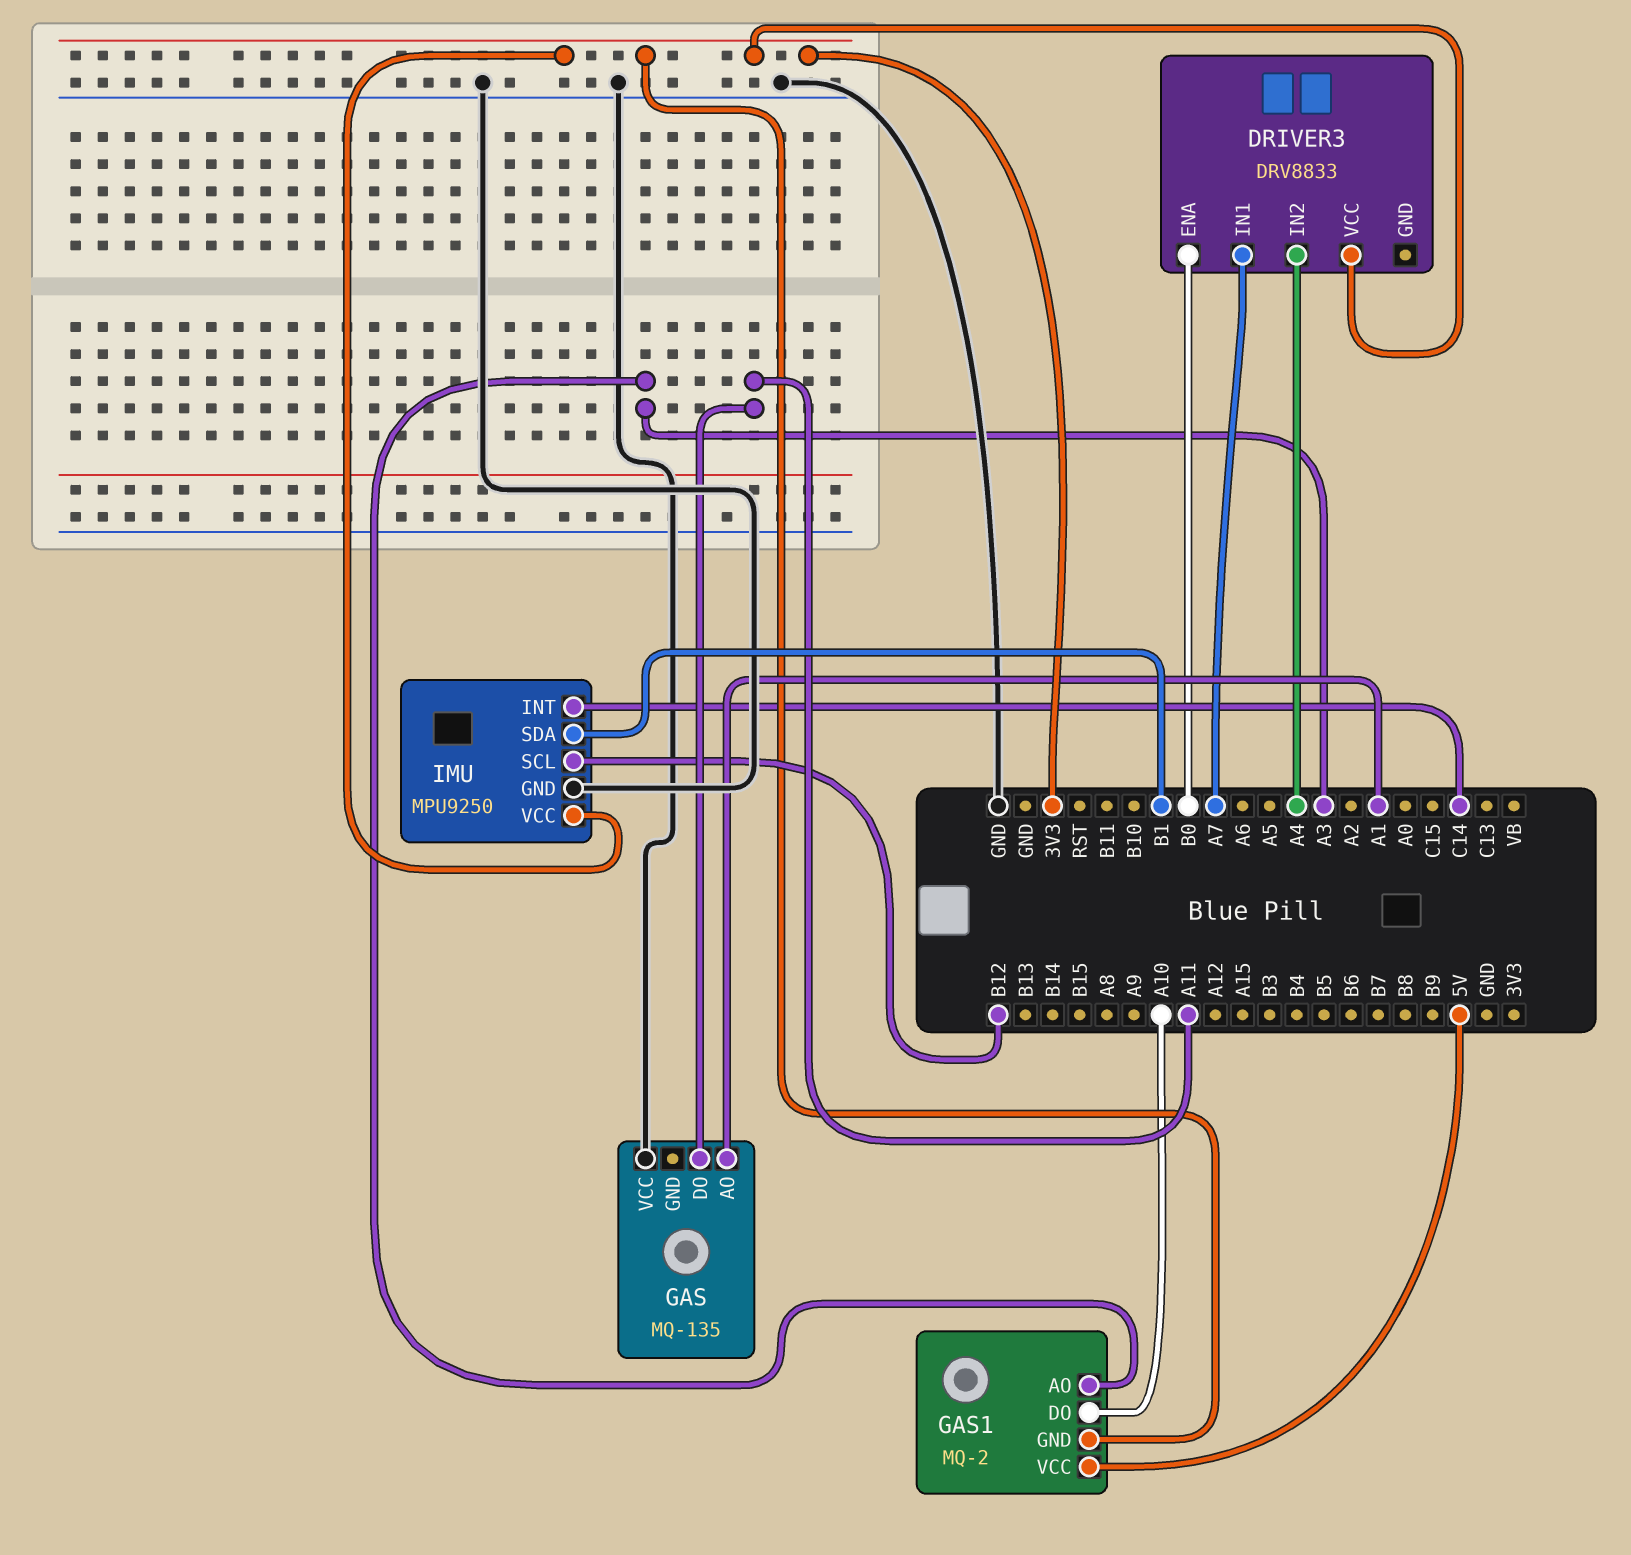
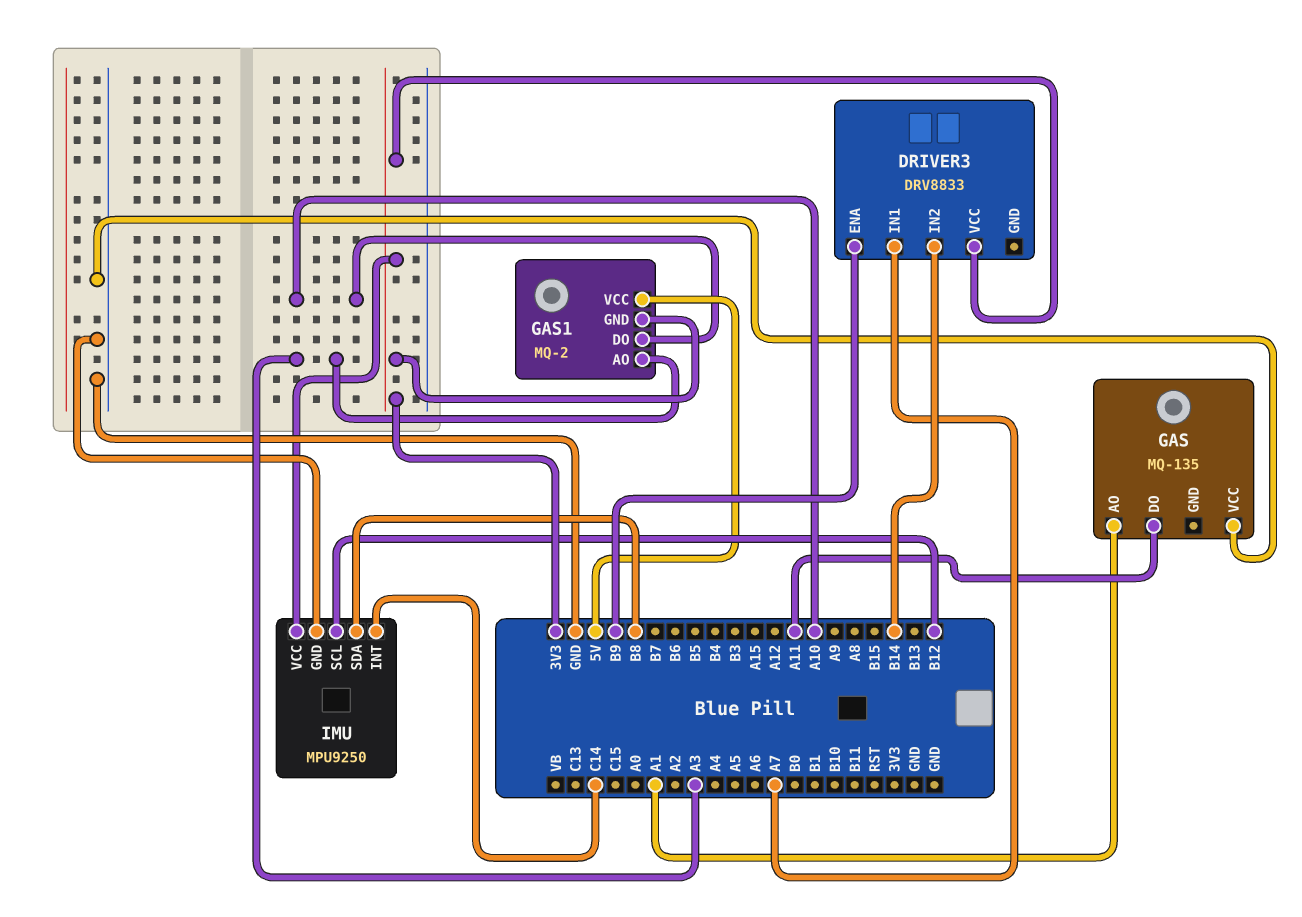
DRIVER3 pin ENA: B0 -> B9
DRIVER3 pin IN2: A4 -> B14
IMU pin SDA: B1 -> B8

